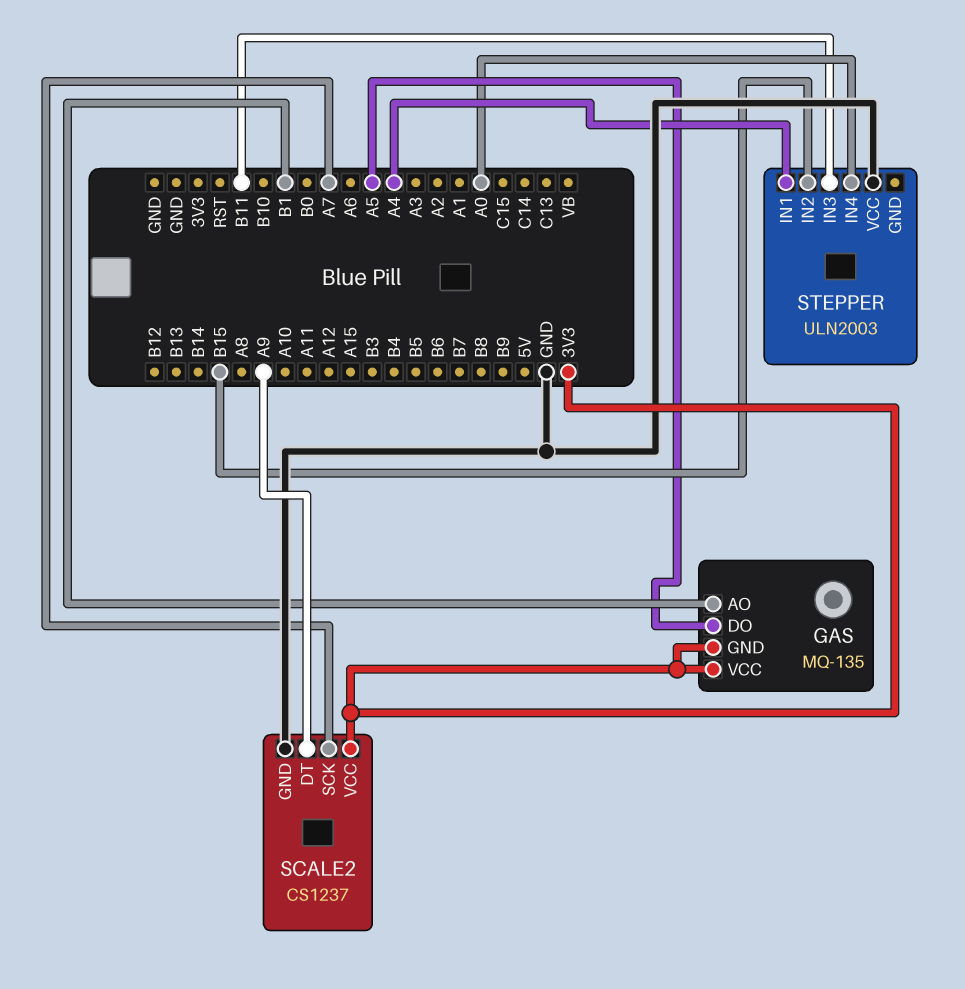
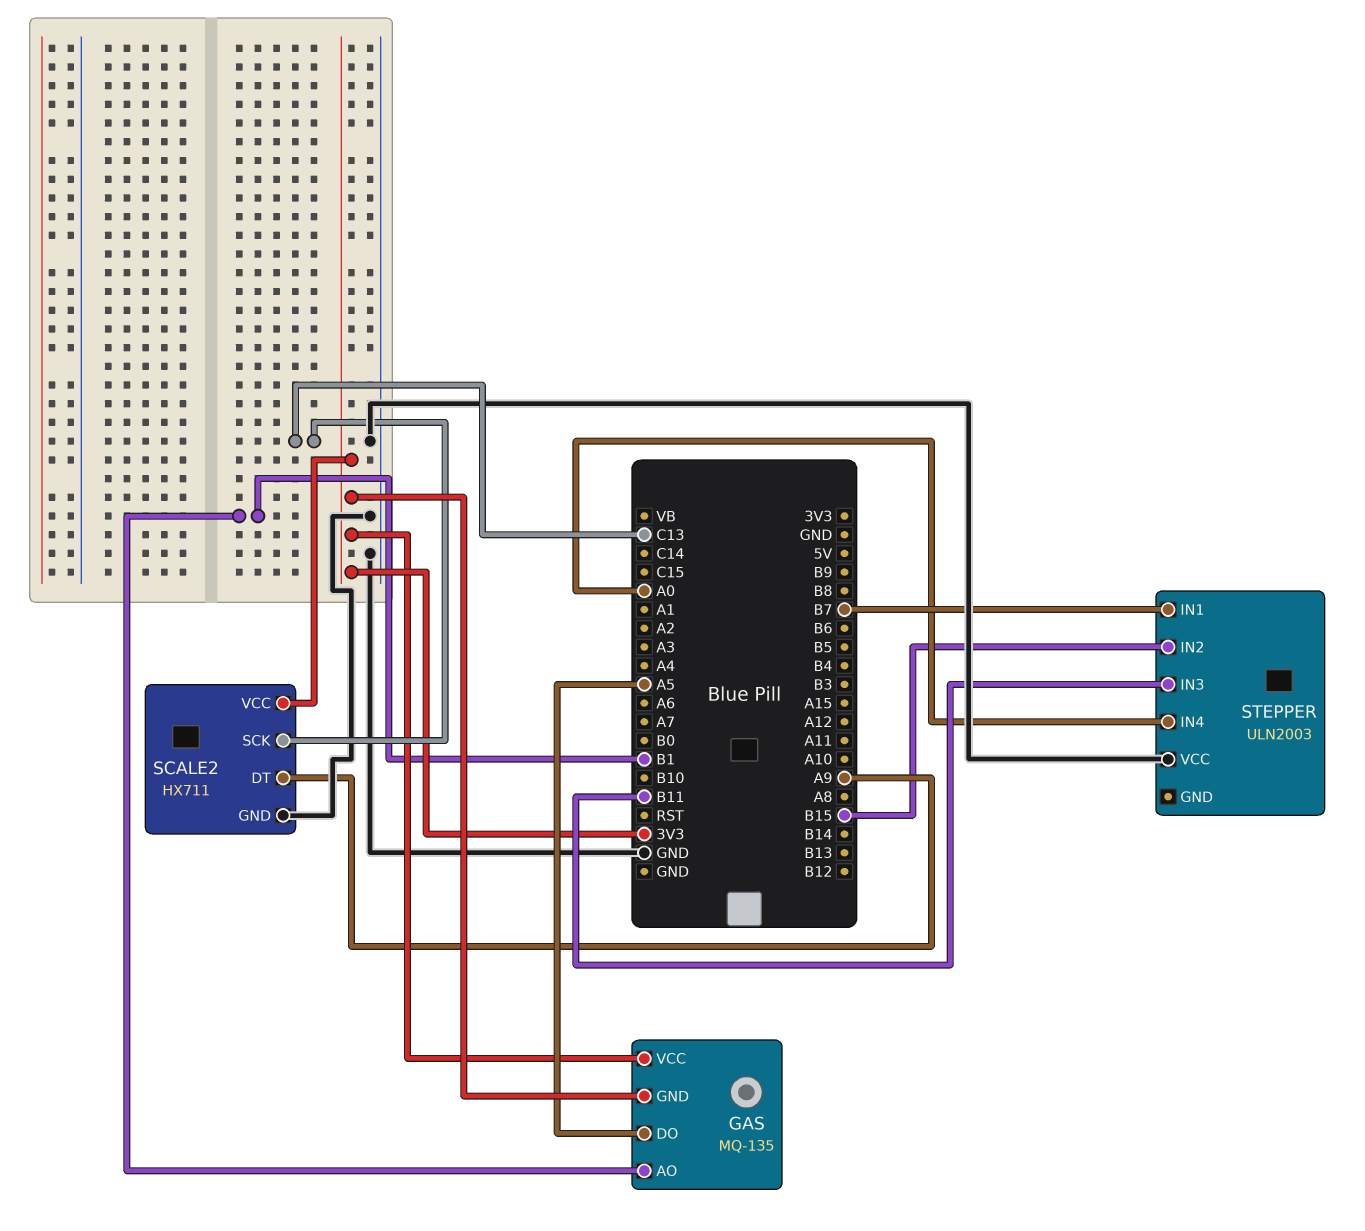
SCALE2: CS1237 -> HX711
SCALE2 pin SCK: A7 -> C13
STEPPER pin IN1: A4 -> B7

